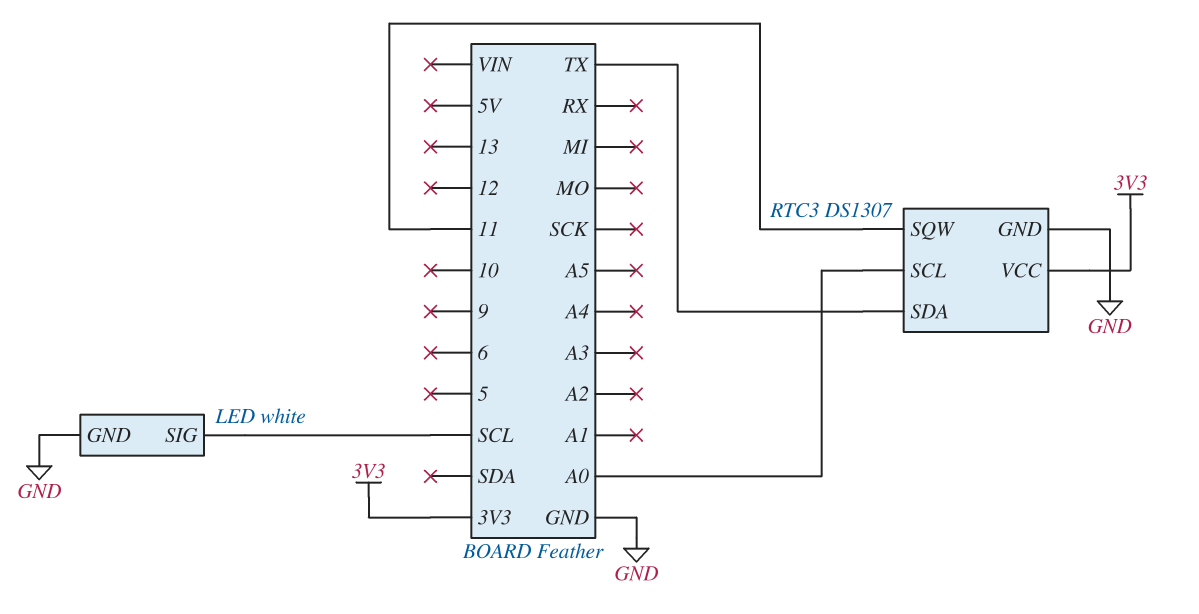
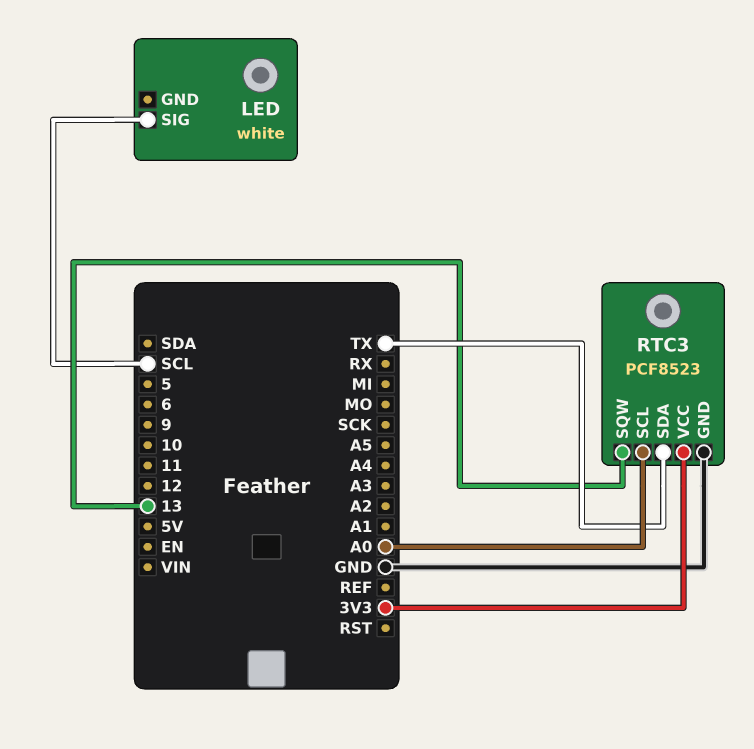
LED pin GND: GND -> none
RTC3: DS1307 -> PCF8523
RTC3 pin SQW: 11 -> 13

